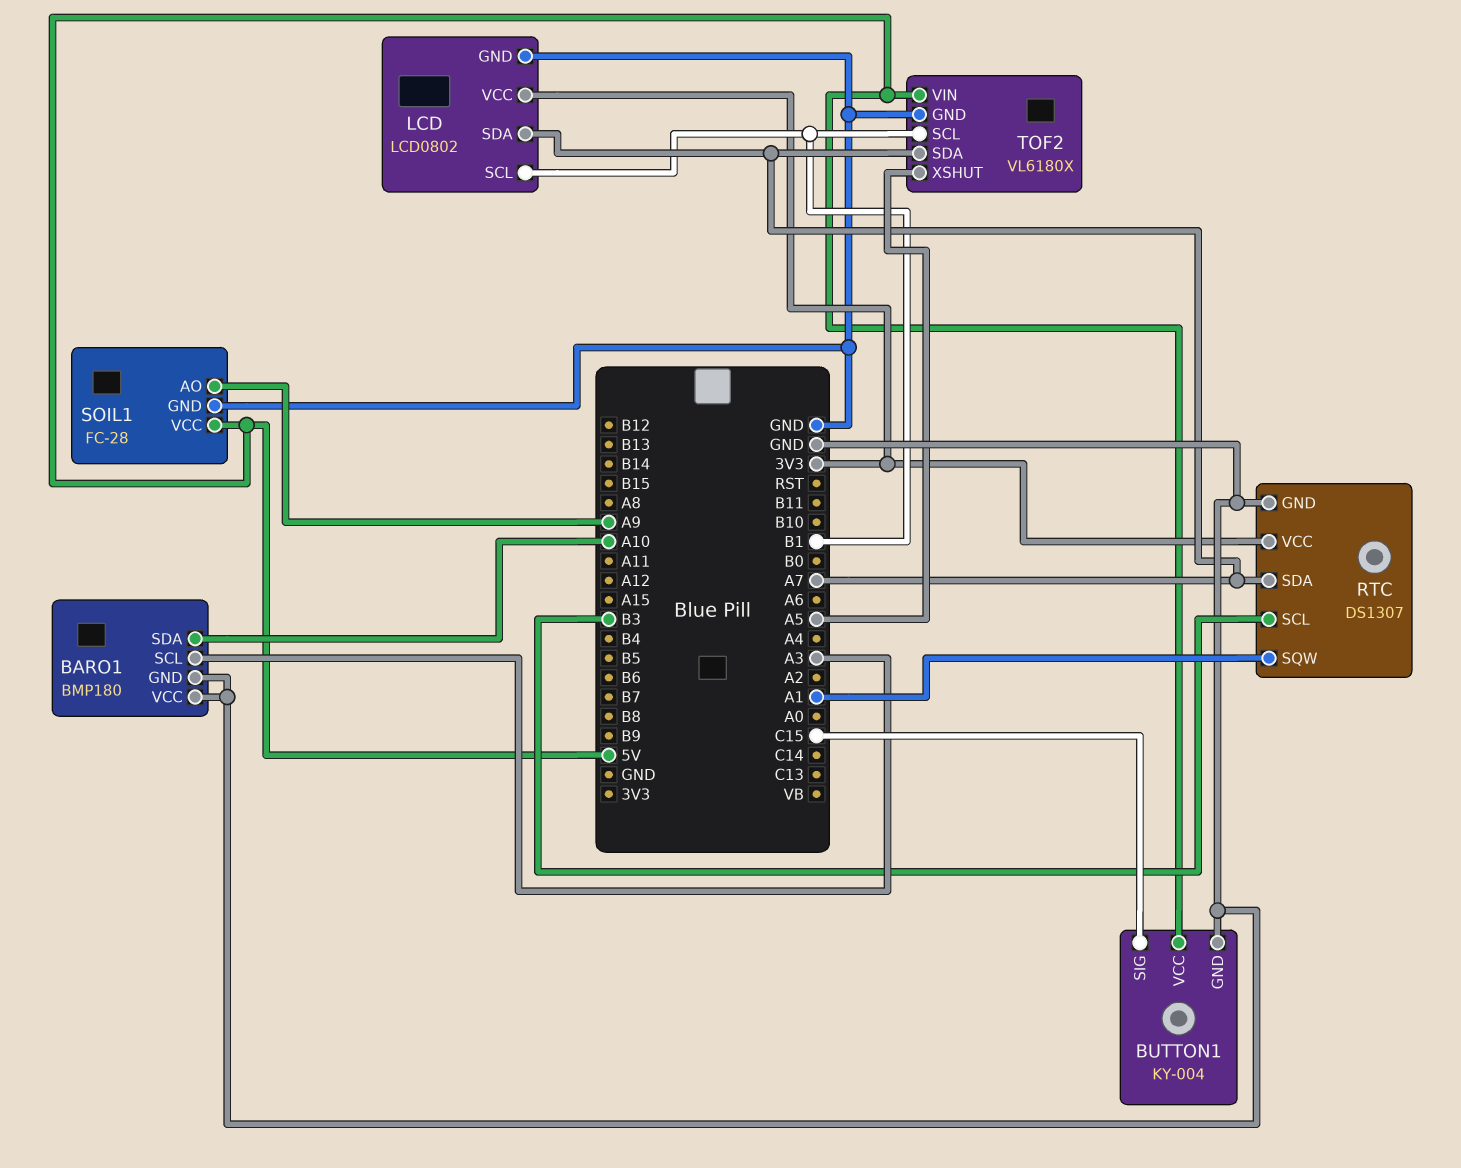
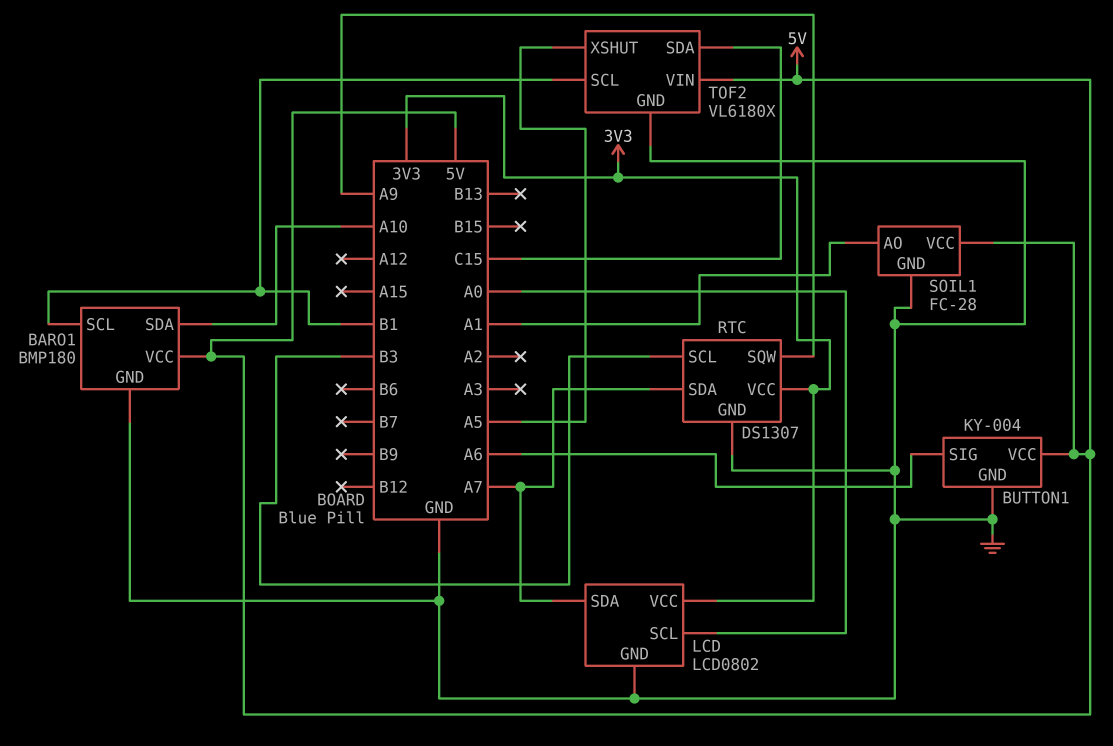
BARO1 pin SCL: A3 -> B1
BARO1 pin VCC: GND -> 5V
BUTTON1 pin SIG: C15 -> A6
LCD pin SCL: B1 -> A0
RTC pin SQW: A1 -> A9
SOIL1 pin AO: A9 -> A1
TOF2 pin SDA: A7 -> C15

